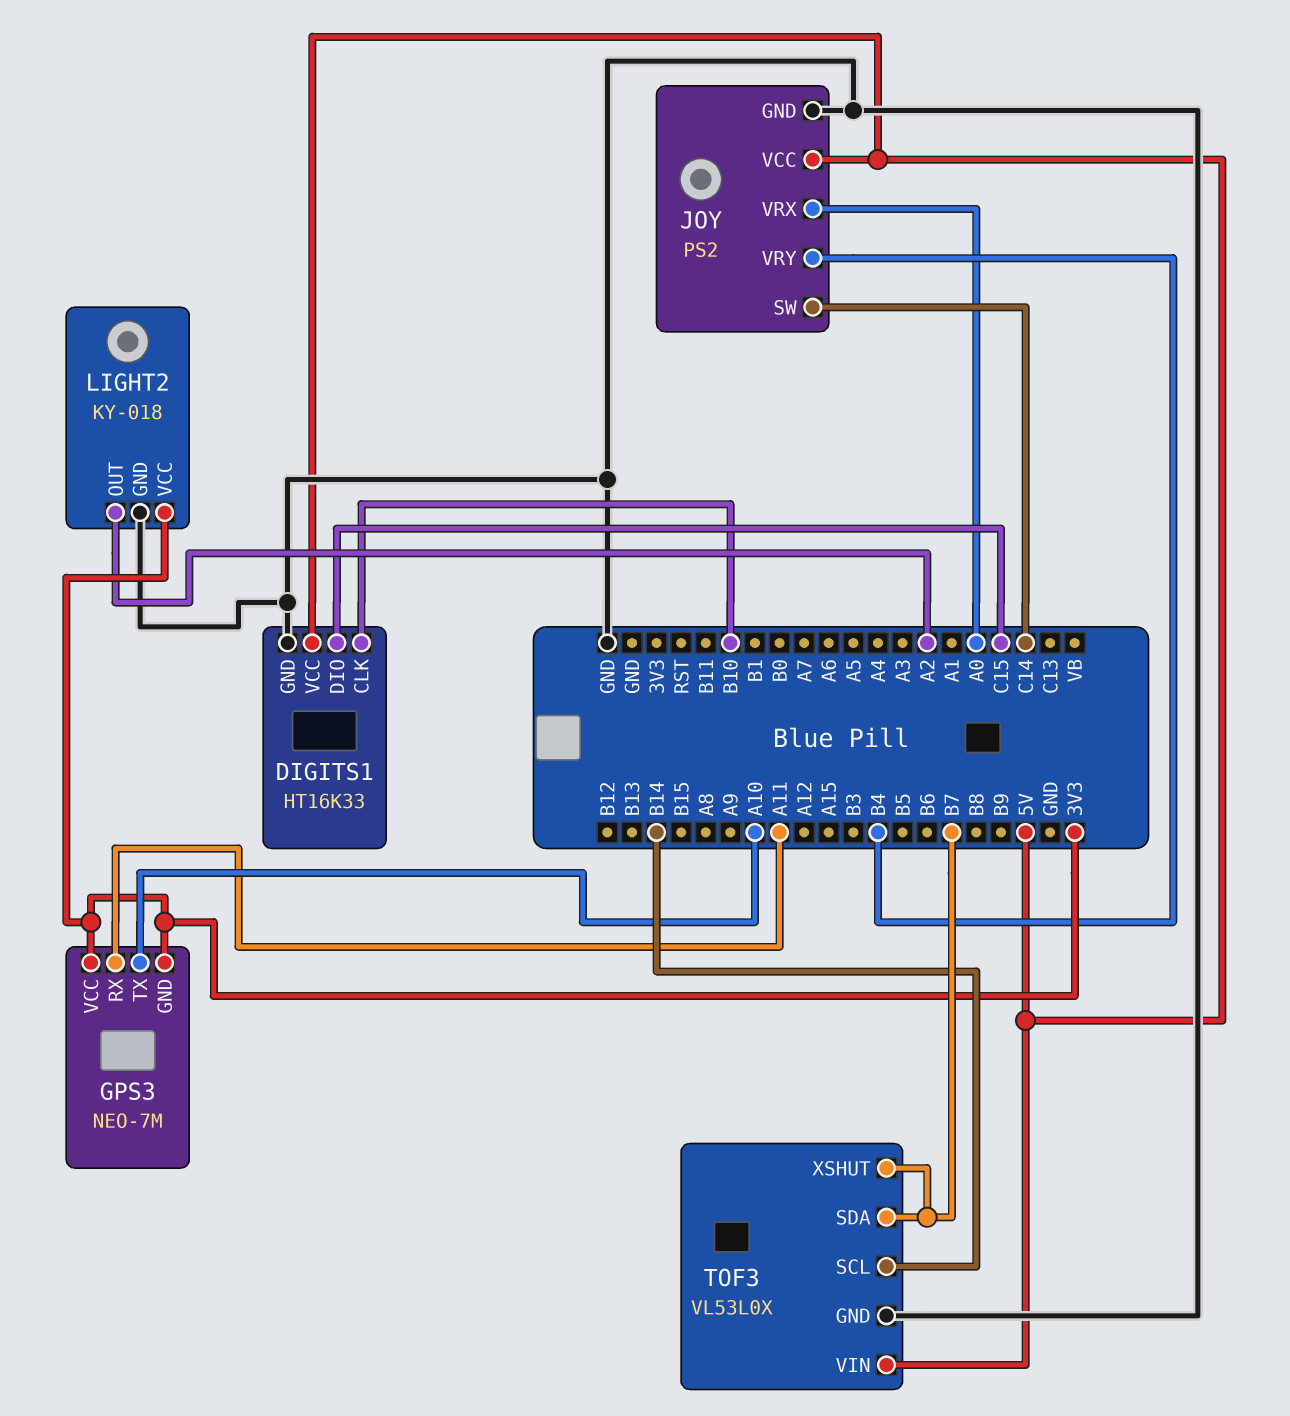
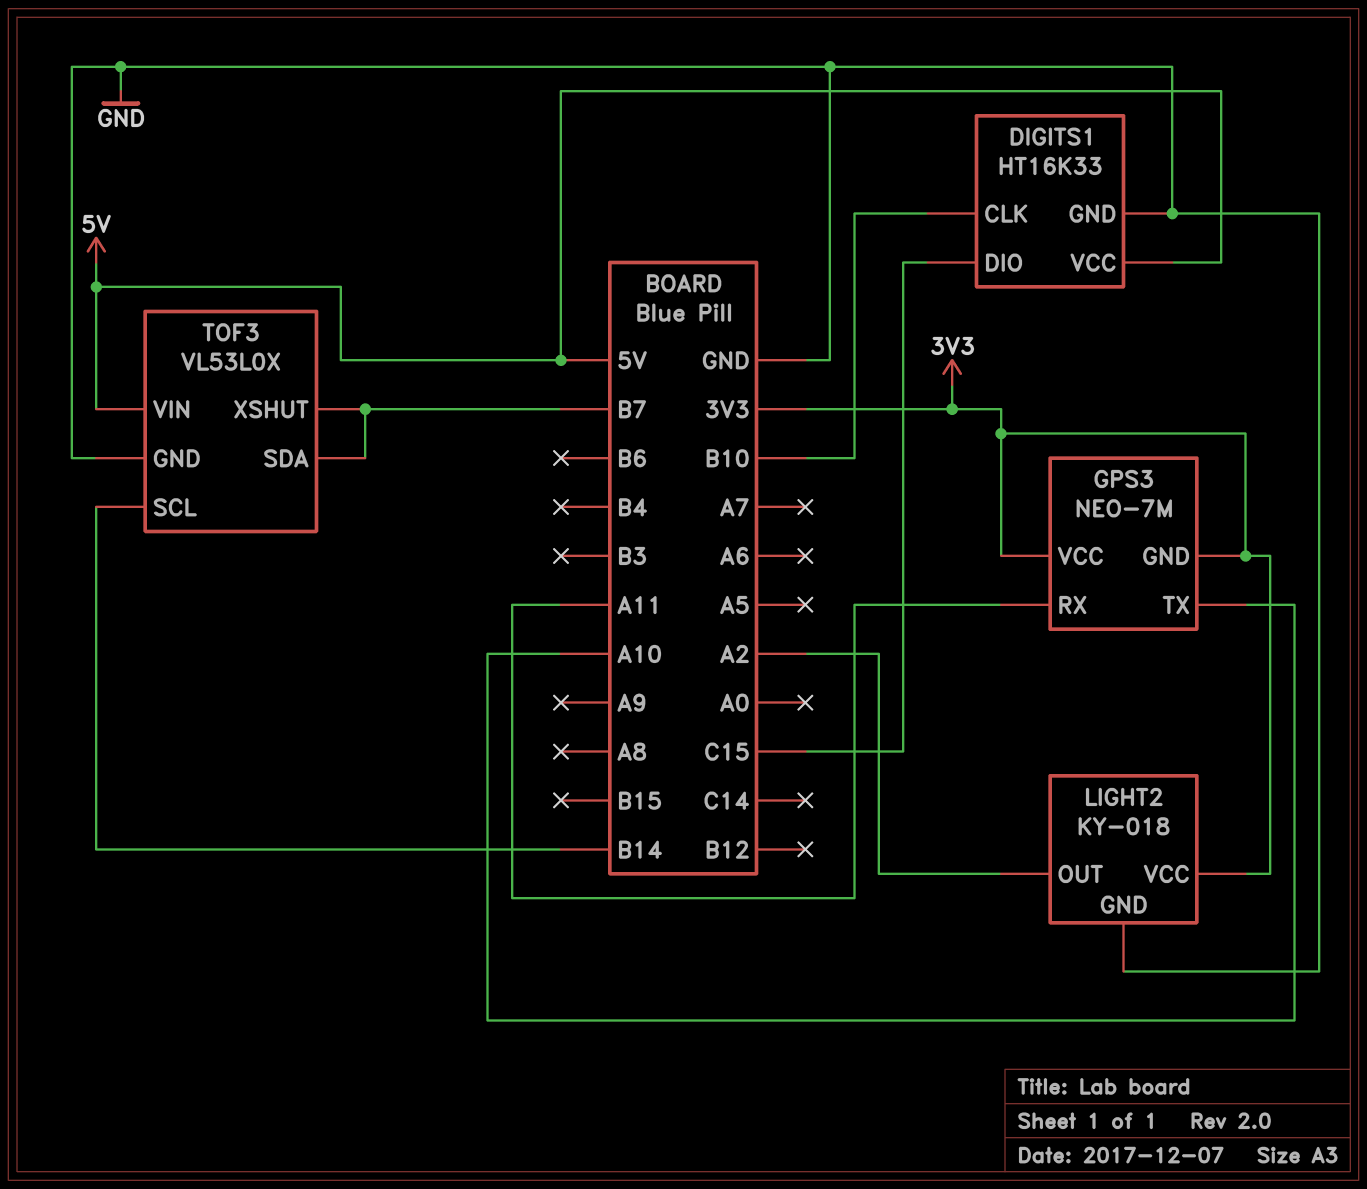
JOY: PS2 -> none
JOY pin GND: GND -> none
JOY pin SW: C14 -> none
JOY pin VCC: 5V -> none
JOY pin VRX: A0 -> none
JOY pin VRY: B4 -> none

